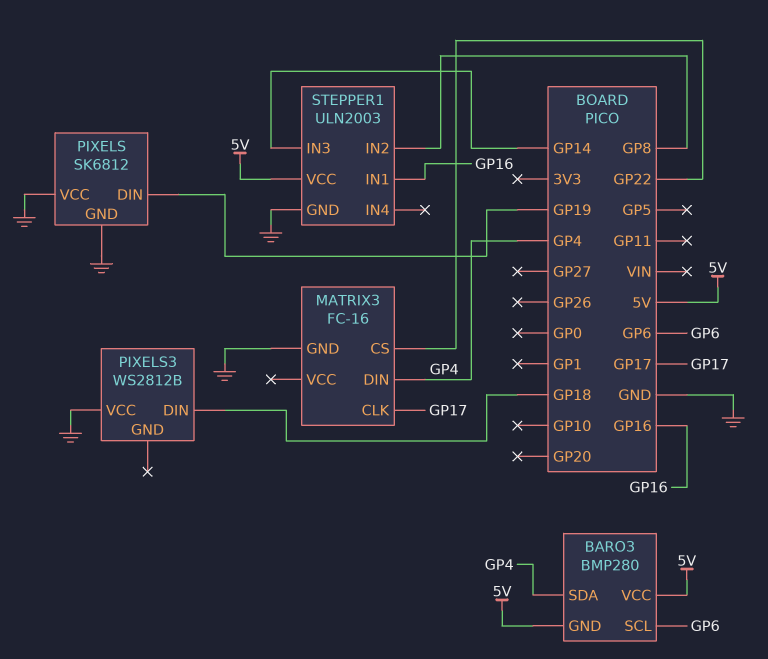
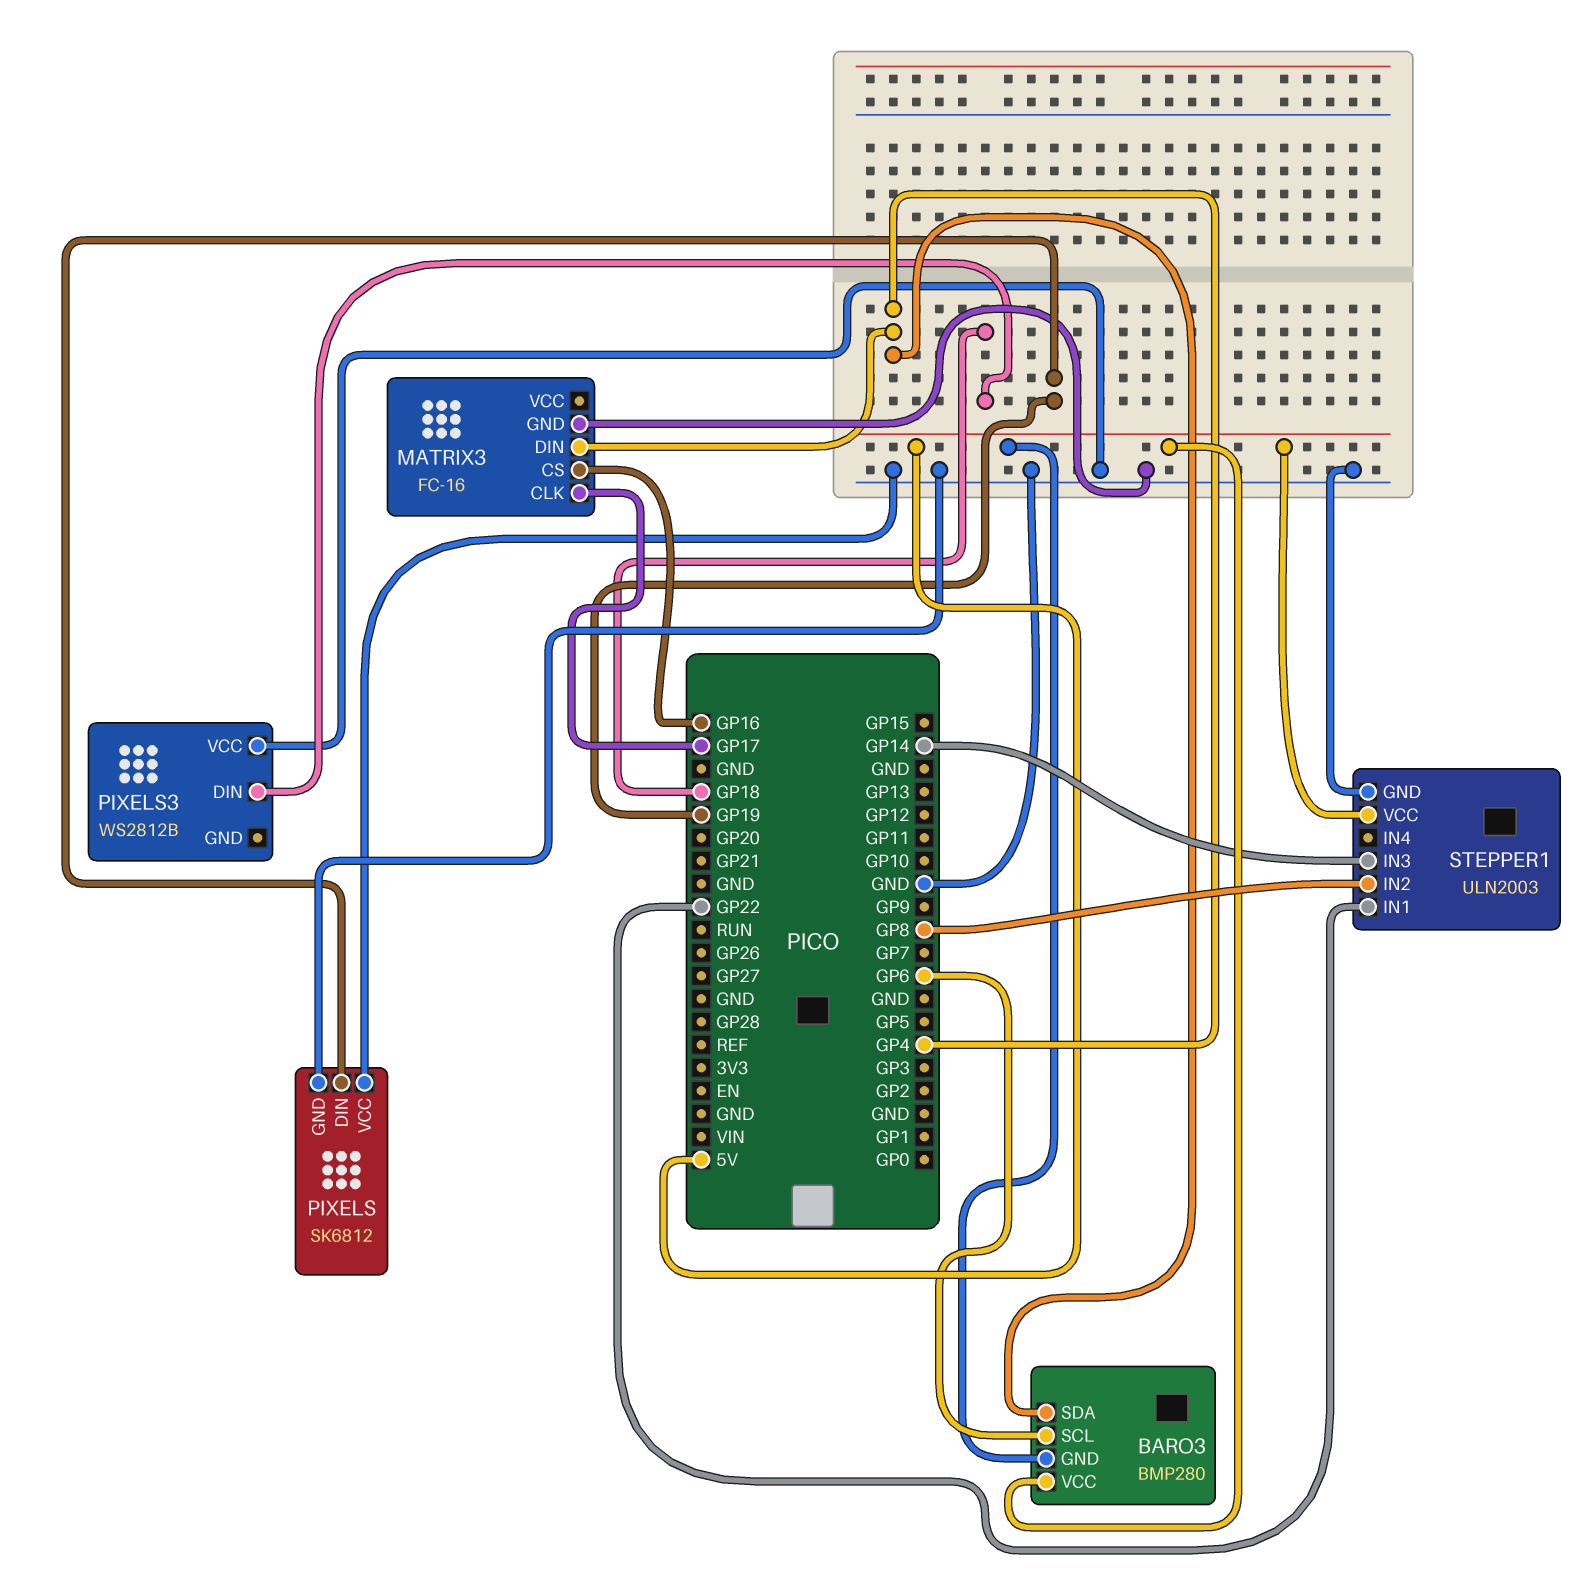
MATRIX3 pin CS: GP22 -> GP16
STEPPER1 pin IN1: GP16 -> GP22

